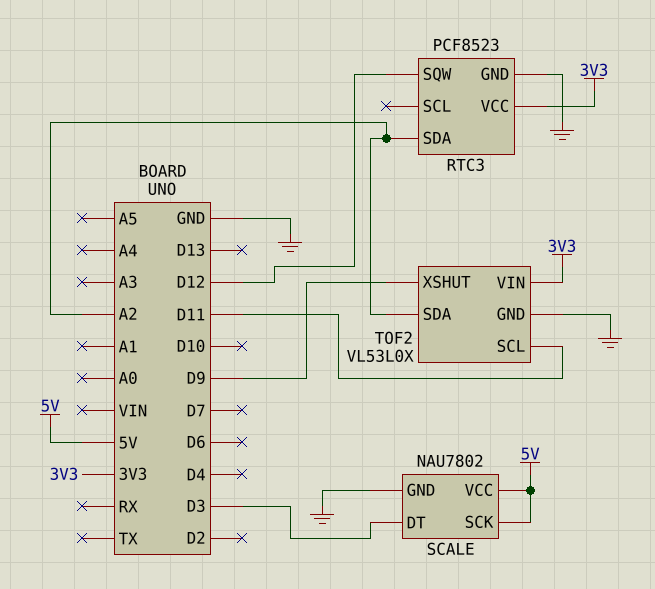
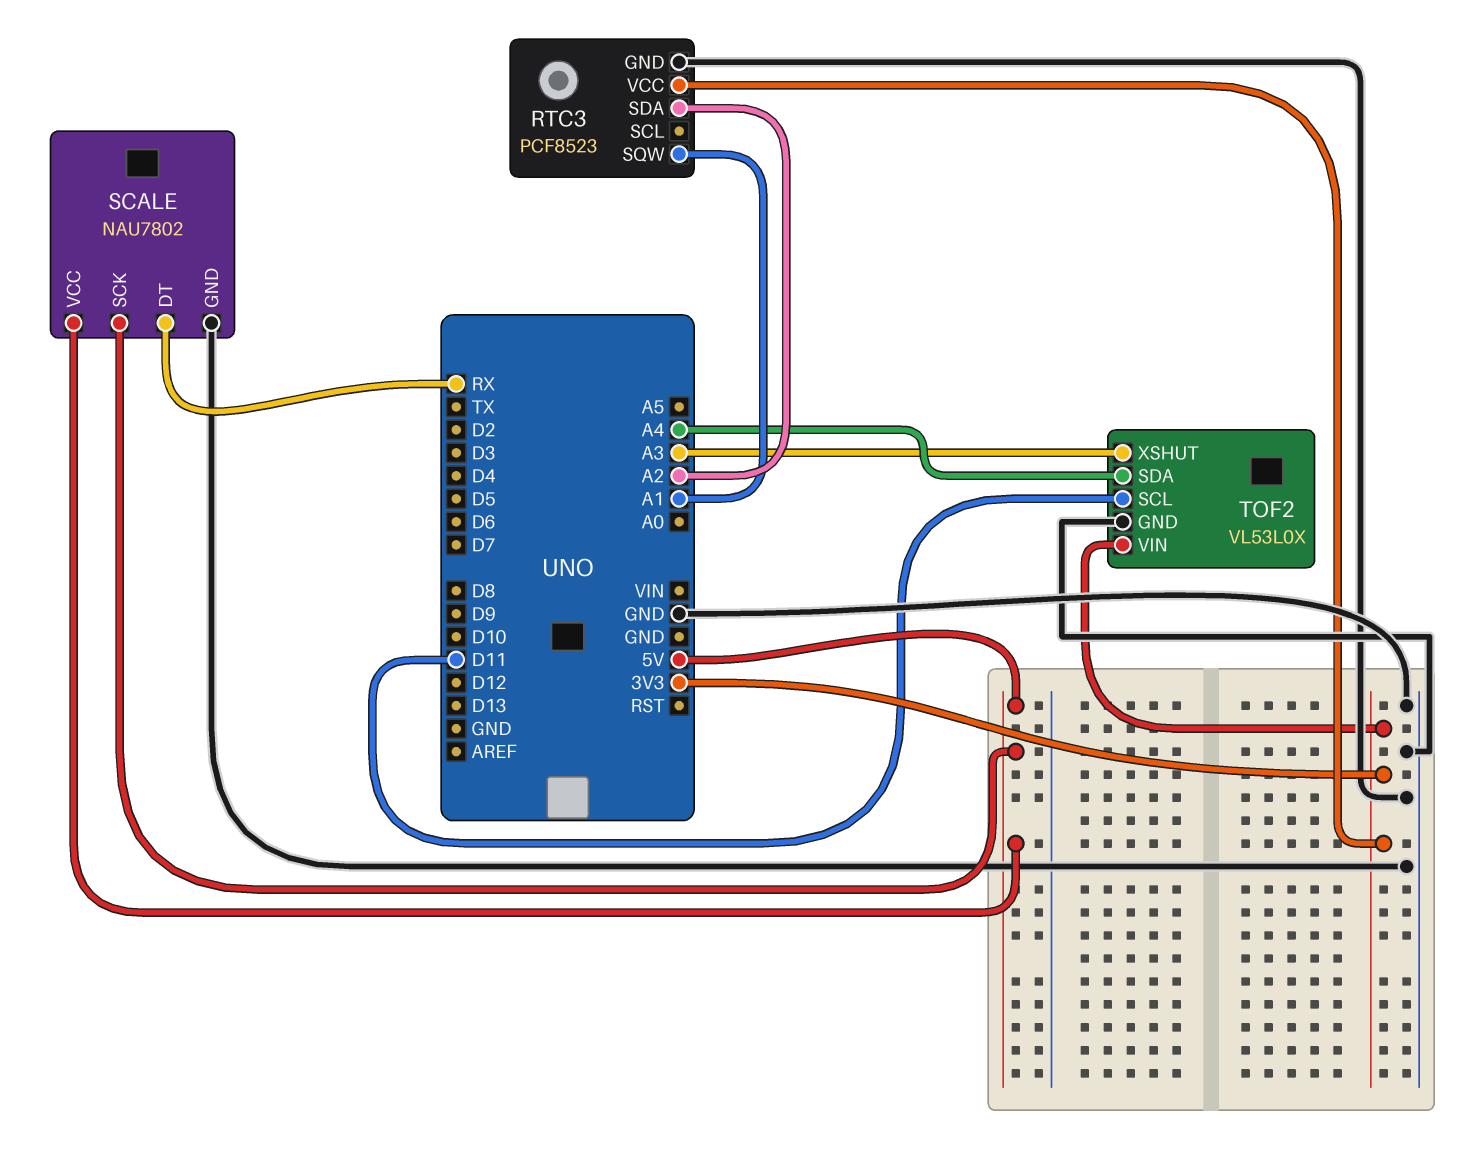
RTC3 pin SQW: D12 -> A1
SCALE pin DT: D3 -> RX
TOF2 pin SDA: A2 -> A4
TOF2 pin XSHUT: D9 -> A3

